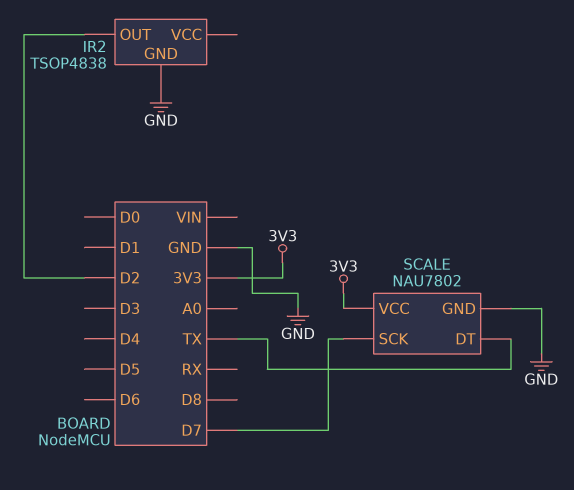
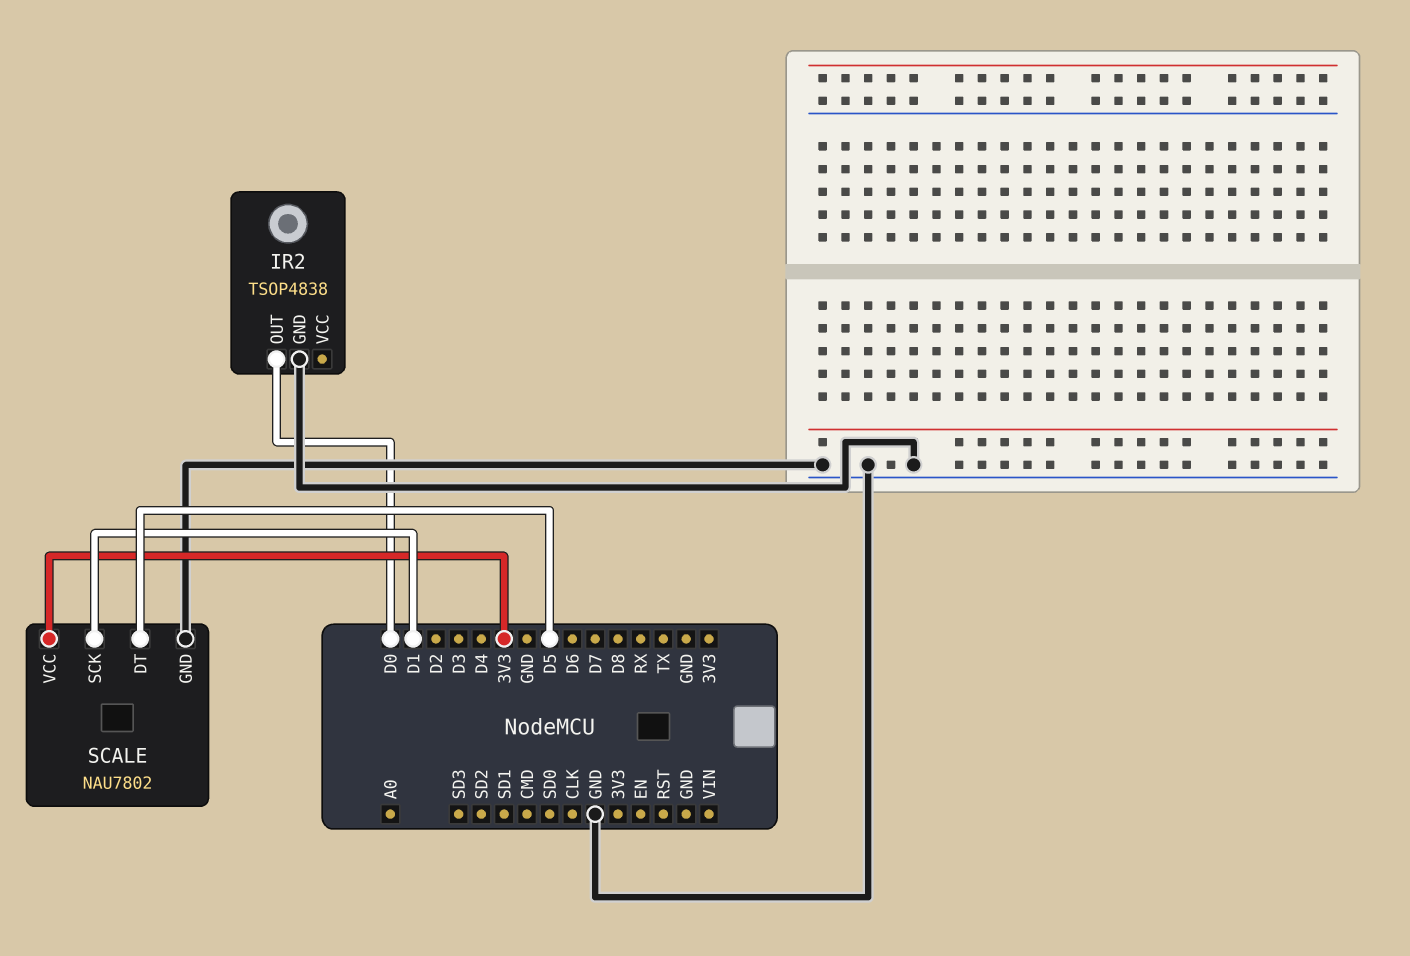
IR2 pin OUT: D2 -> D0
SCALE pin DT: TX -> D5
SCALE pin SCK: D7 -> D1

